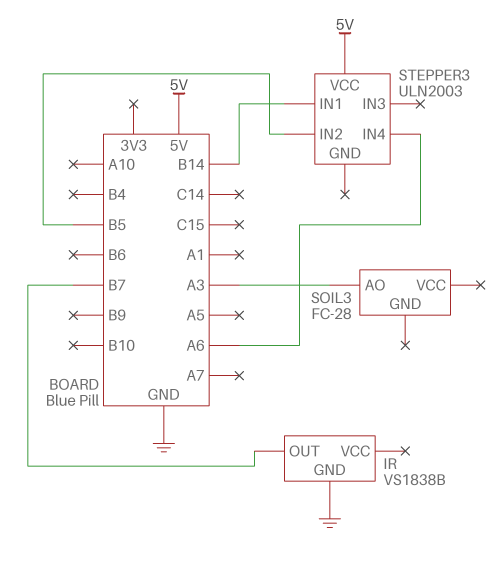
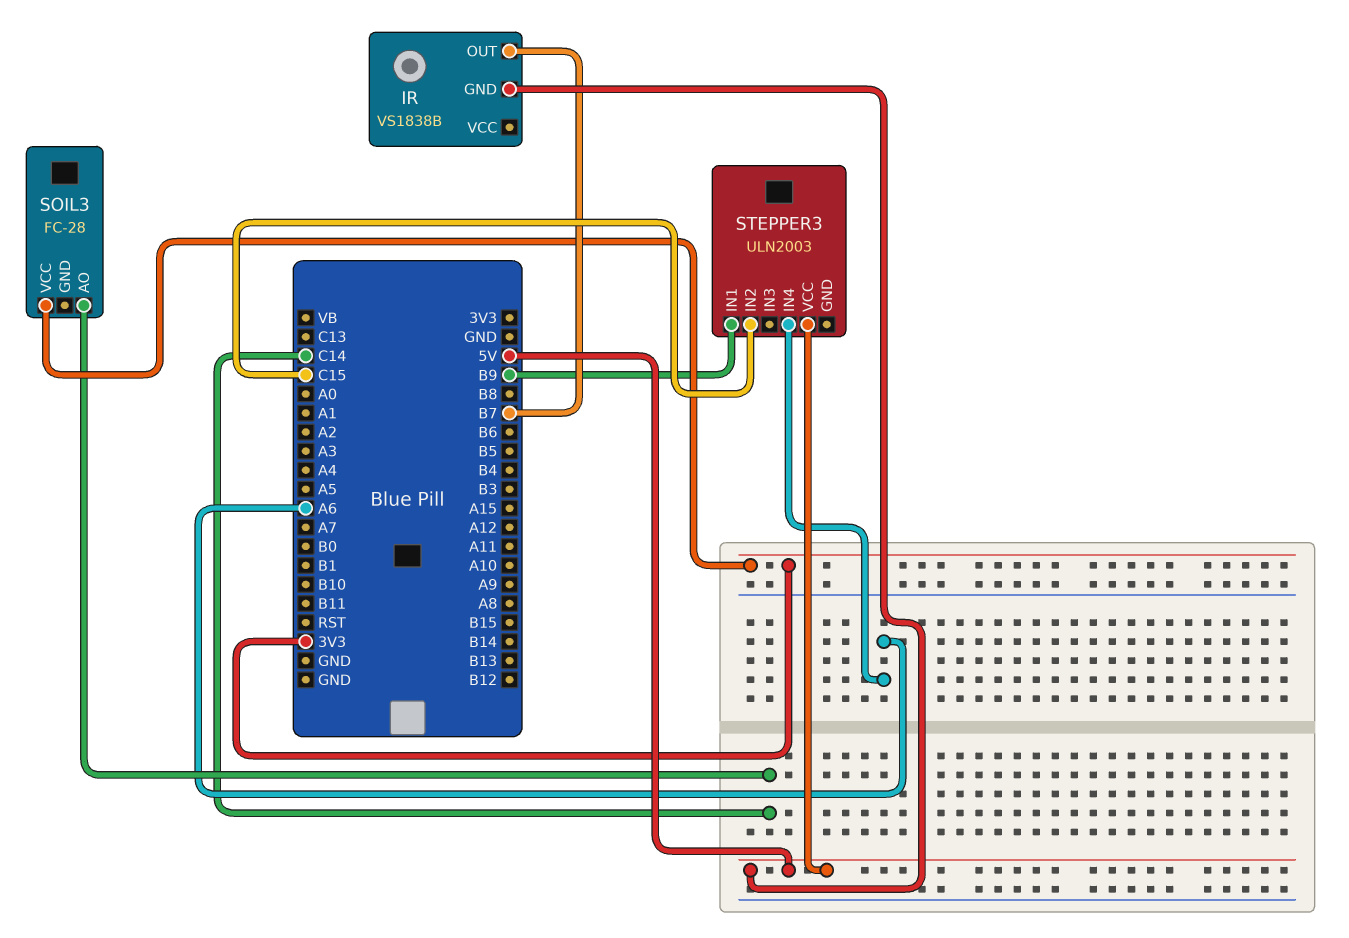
IR pin GND: GND -> 5V
SOIL3 pin AO: A3 -> C14
SOIL3 pin VCC: none -> 3V3
STEPPER3 pin IN1: B14 -> B9
STEPPER3 pin IN2: B5 -> C15

